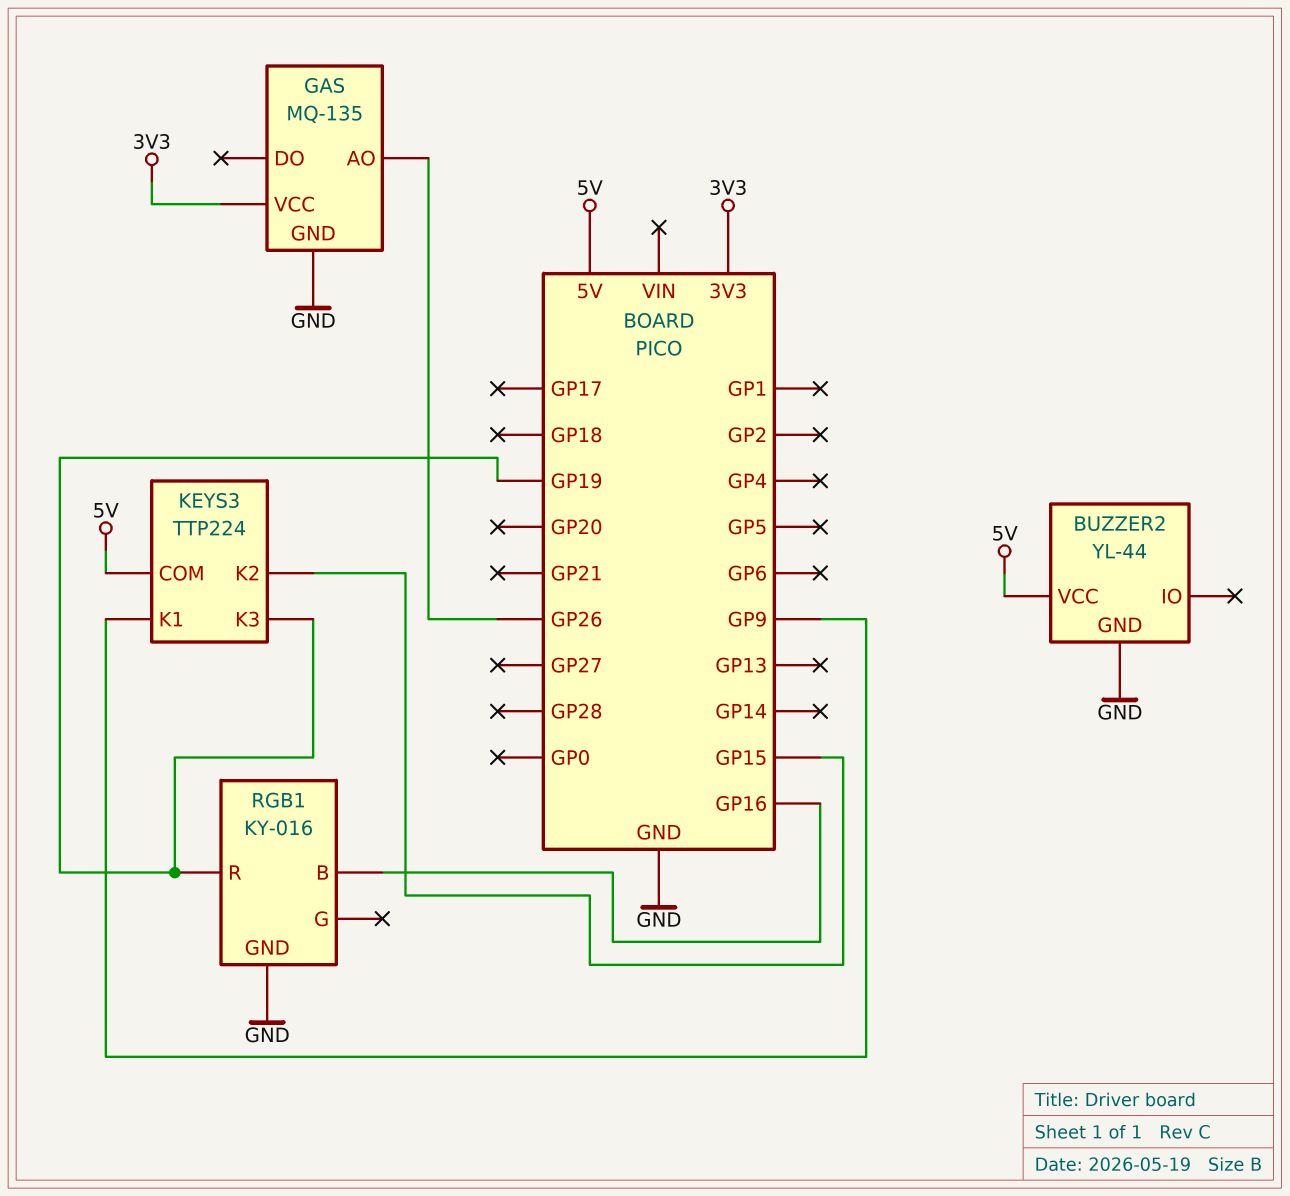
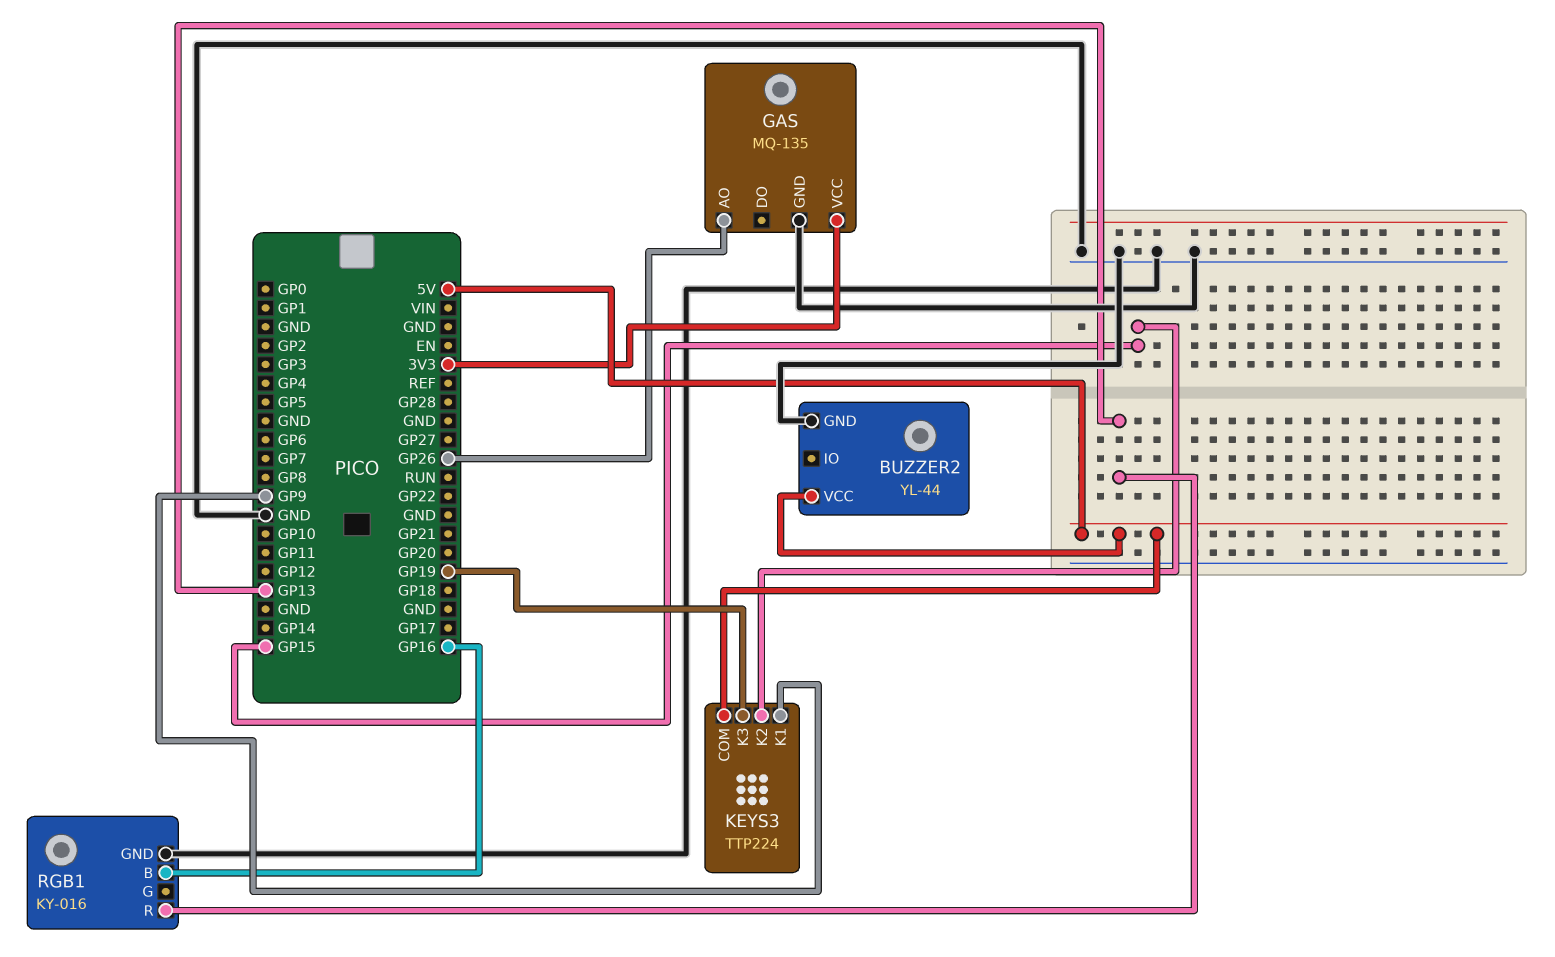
RGB1 pin R: GP19 -> GP13

